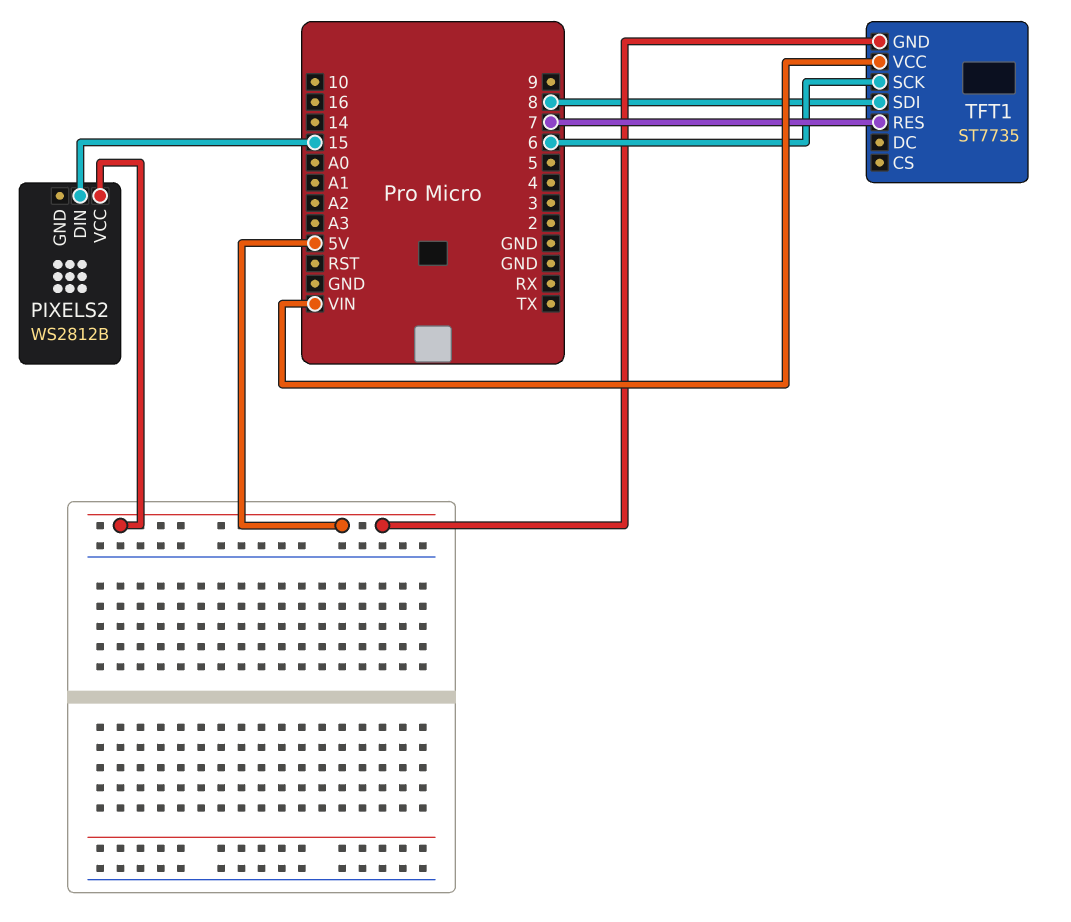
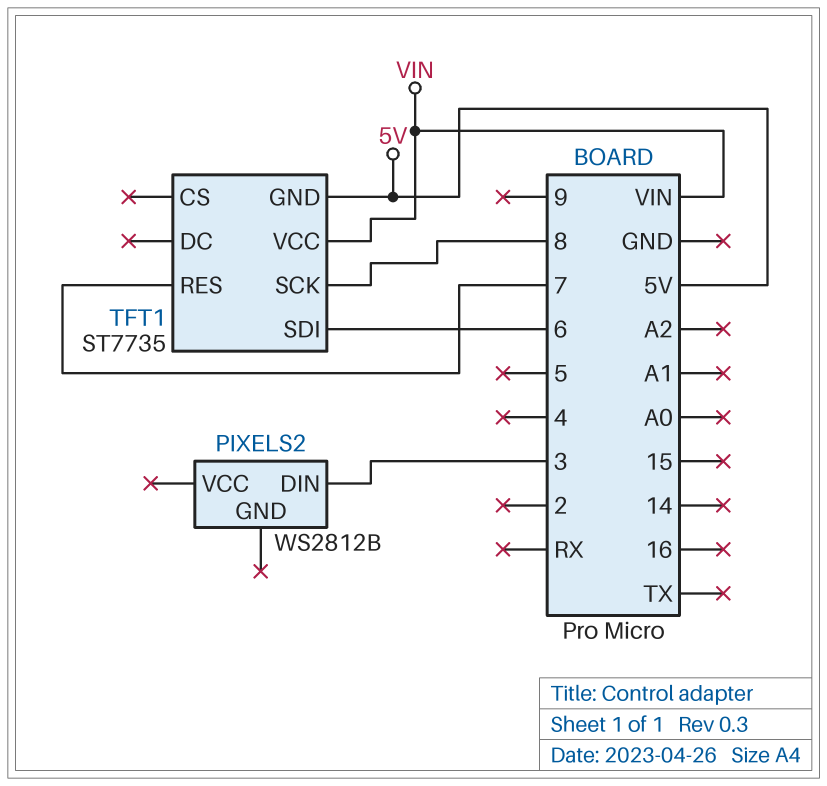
PIXELS2 pin DIN: 15 -> 3
PIXELS2 pin VCC: 5V -> none
TFT1 pin SCK: 6 -> 8
TFT1 pin SDI: 8 -> 6

